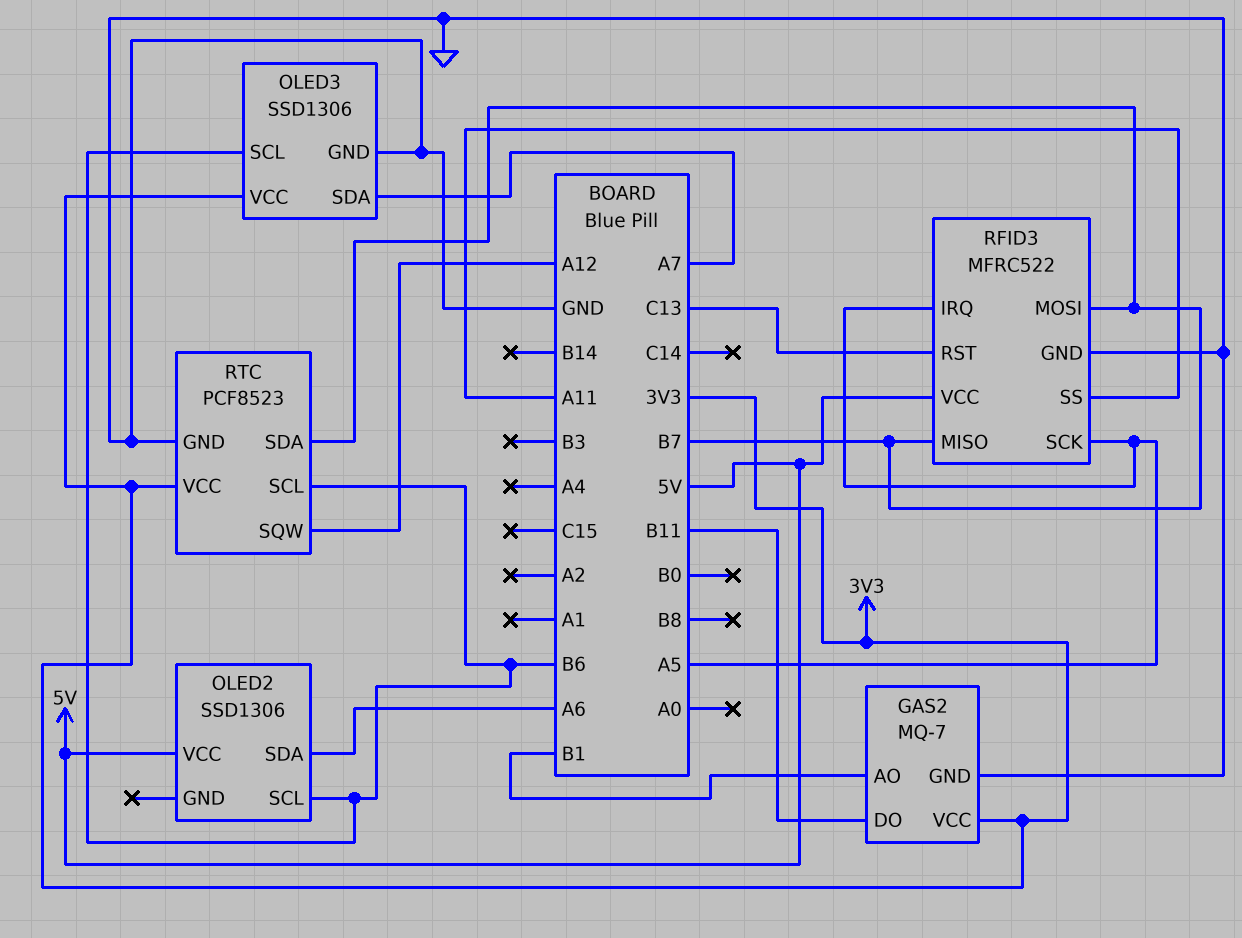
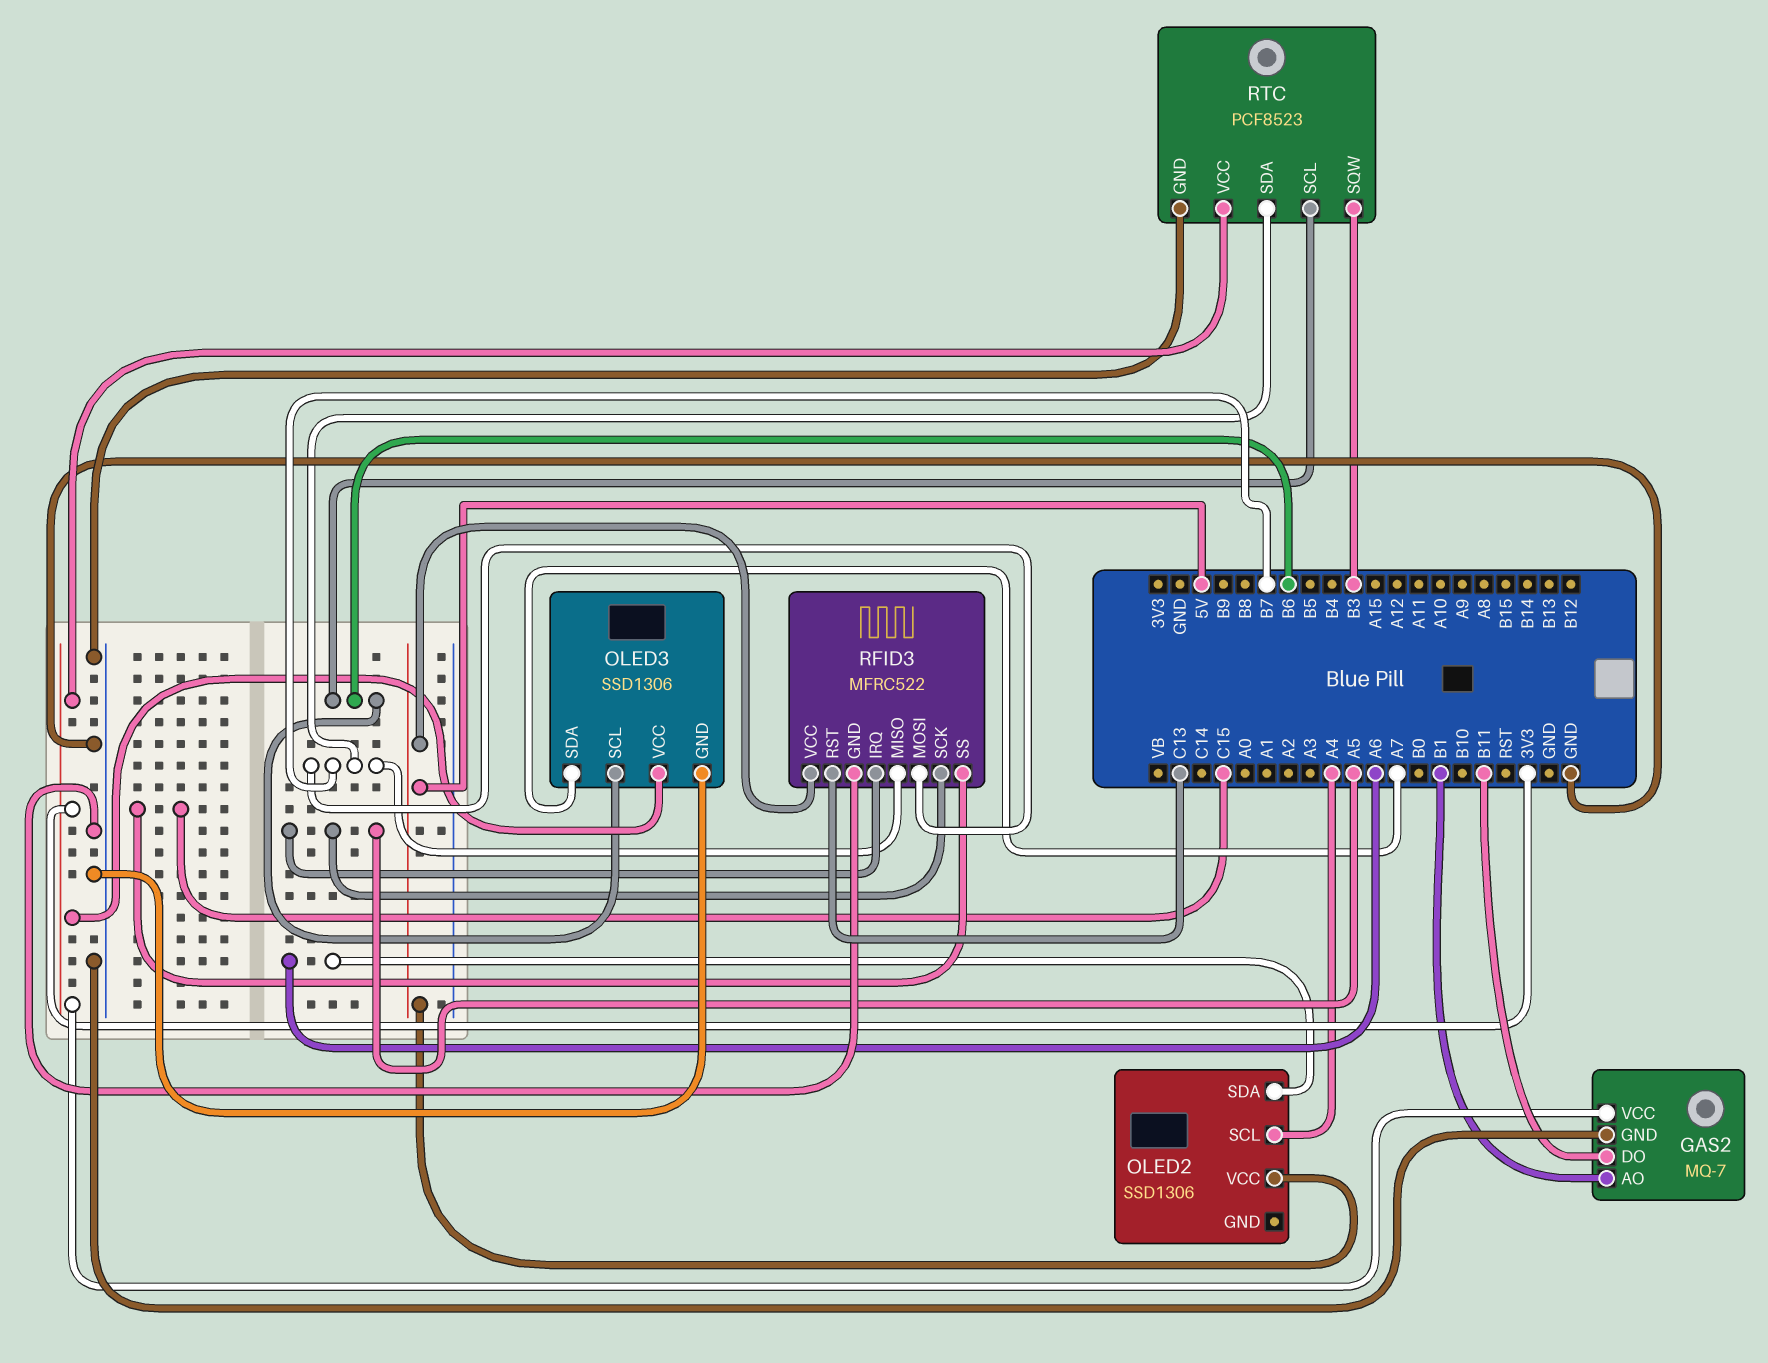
OLED2 pin SCL: B6 -> A4
RFID3 pin SS: A11 -> C15
RTC pin SQW: A12 -> B3

